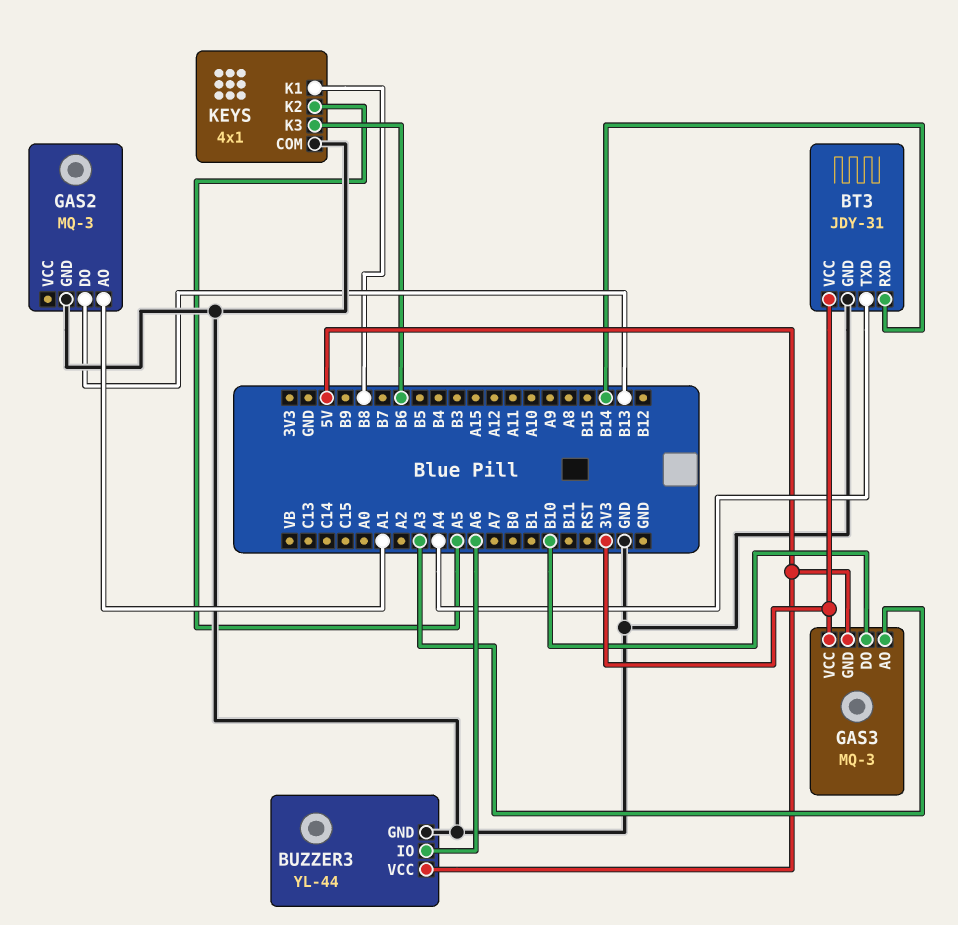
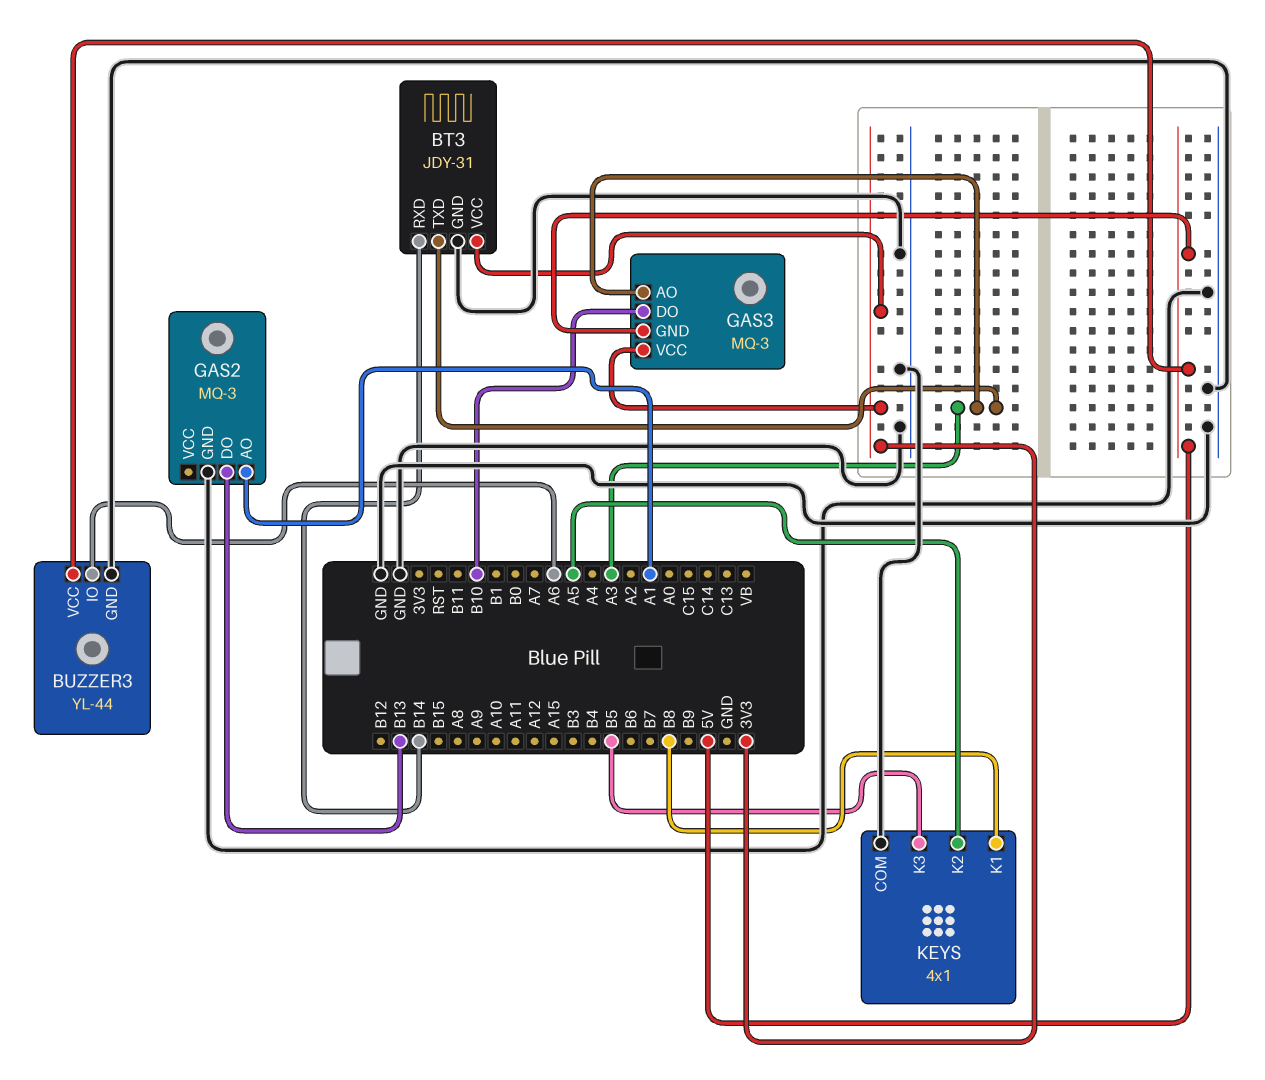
BT3 pin TXD: A4 -> A3
KEYS pin K3: B6 -> B5

